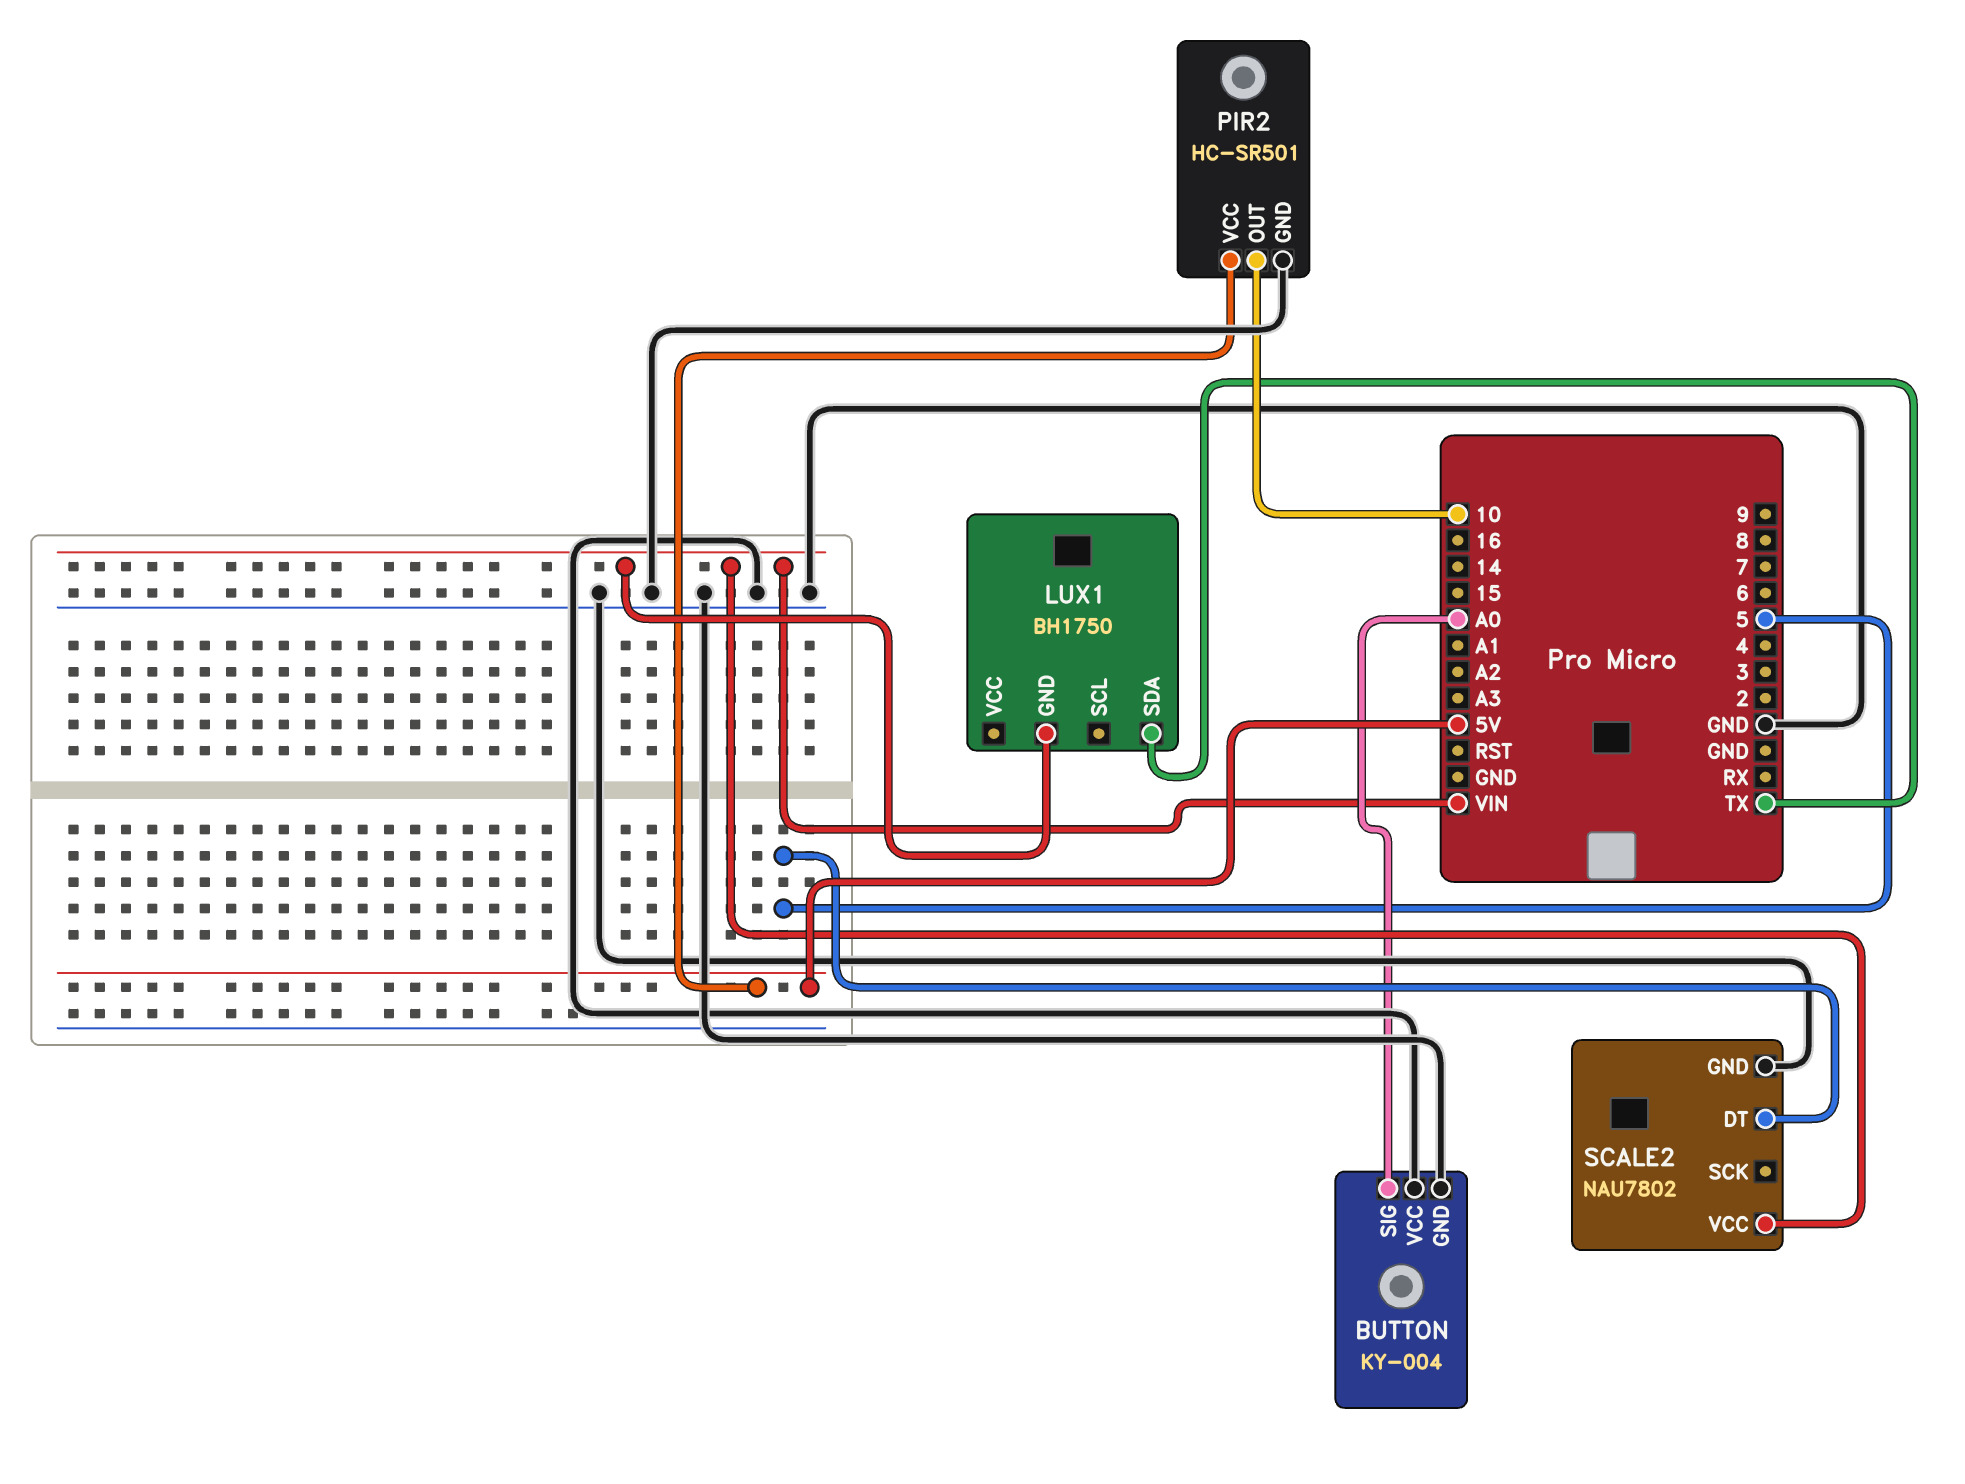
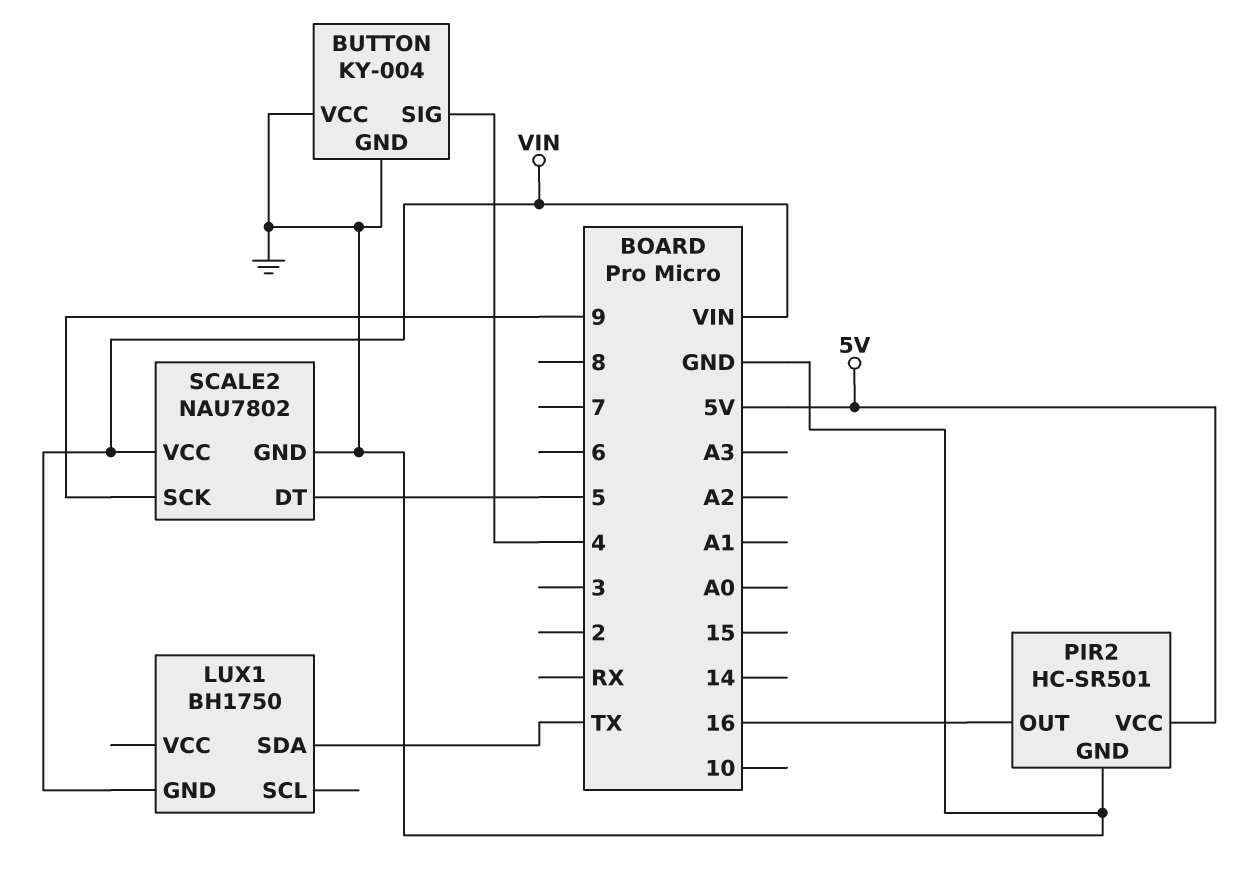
BUTTON pin SIG: A0 -> 4
PIR2 pin OUT: 10 -> 16
SCALE2 pin SCK: none -> 9

